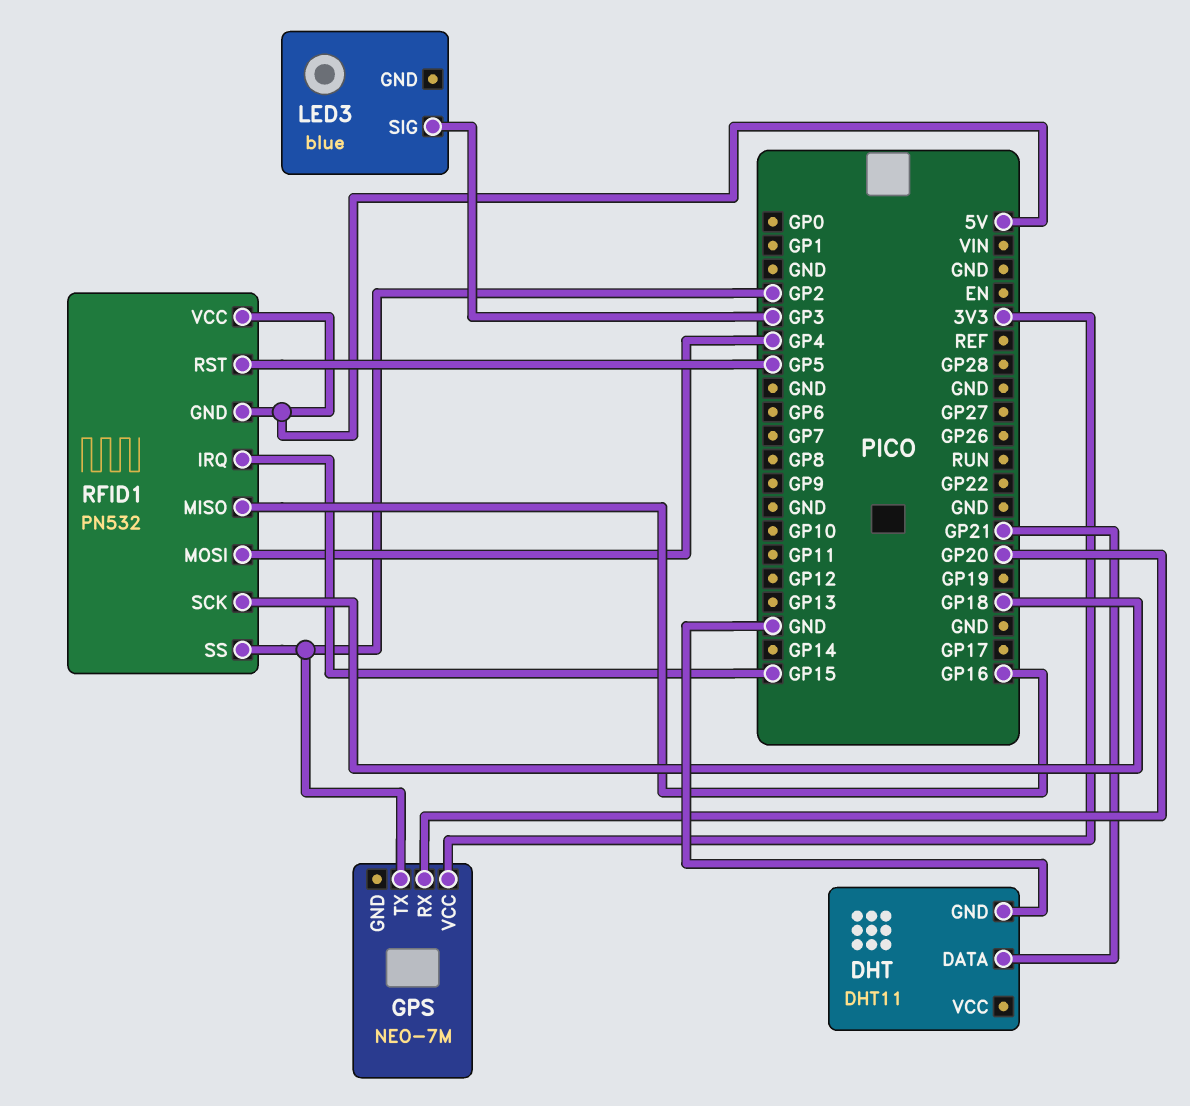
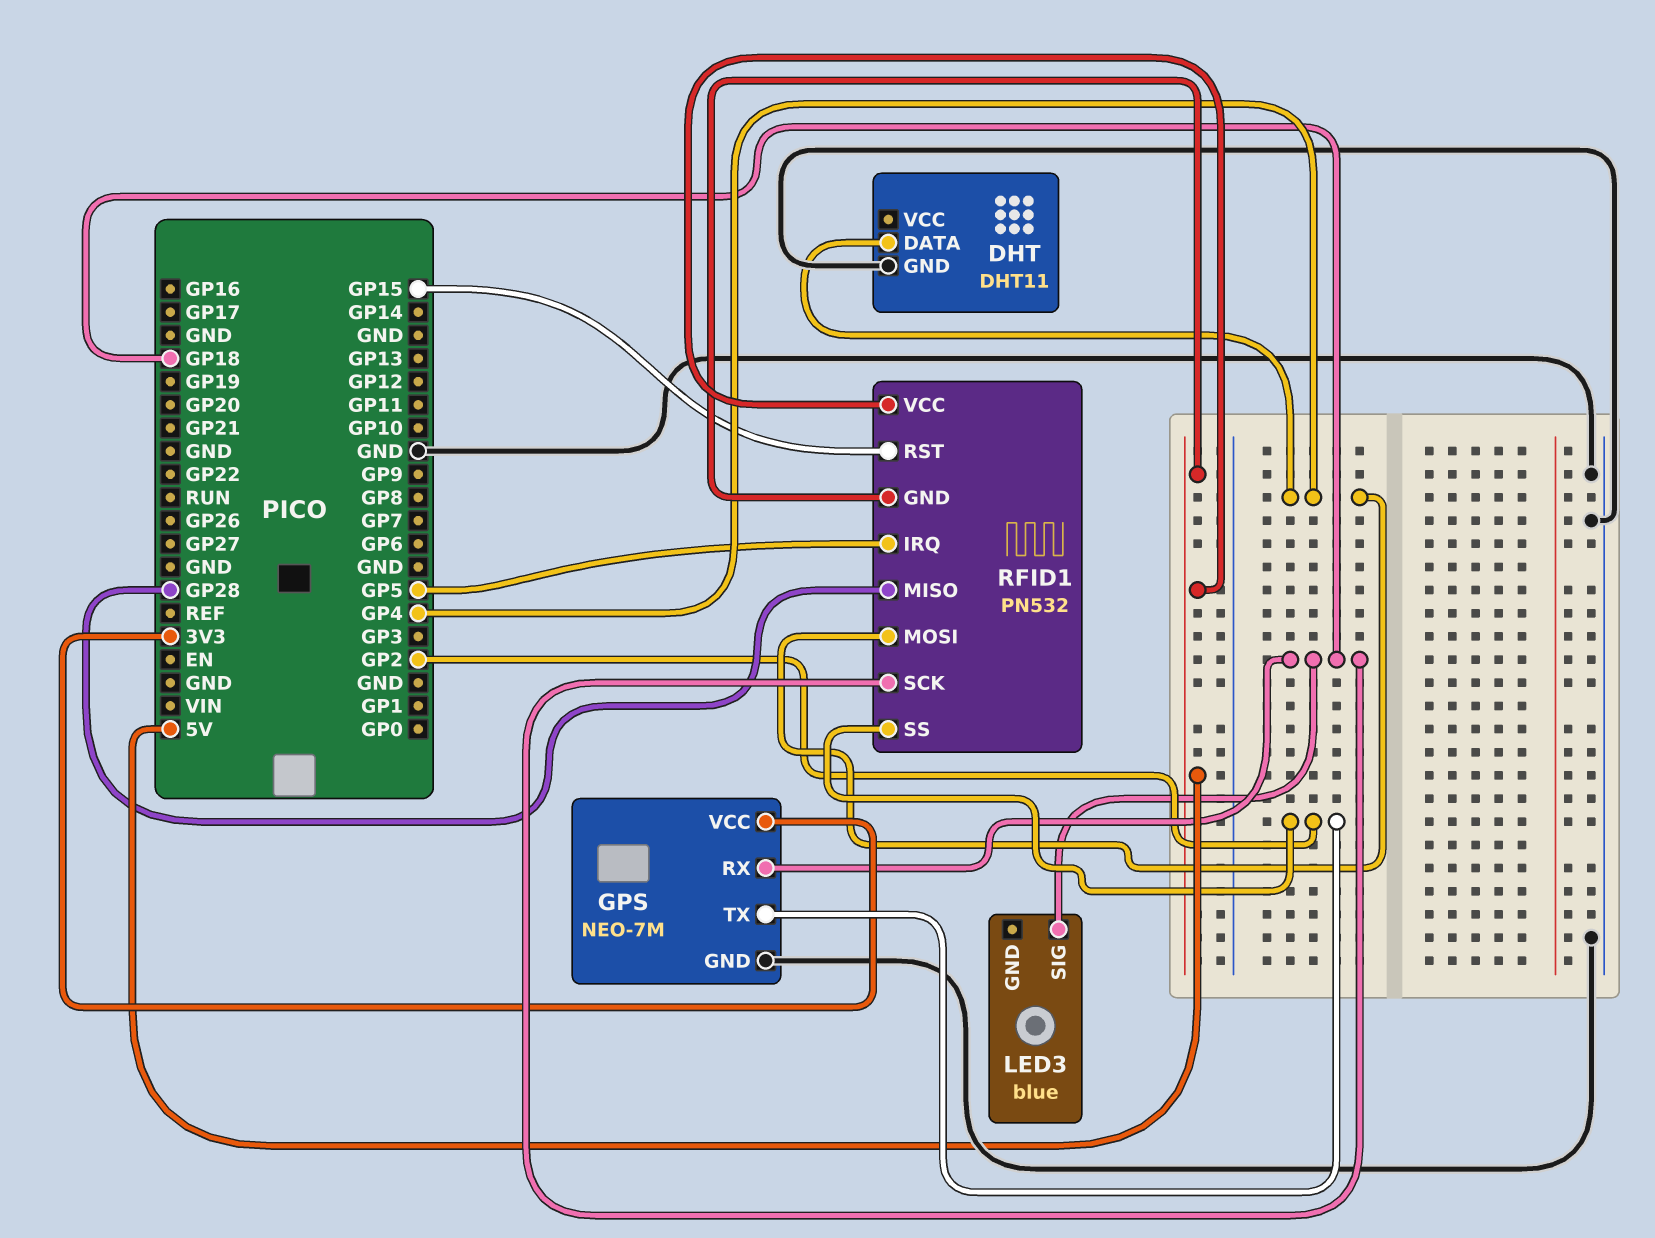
DHT pin DATA: GP21 -> GP4
GPS pin GND: none -> GND
GPS pin RX: GP20 -> GP18
LED3 pin SIG: GP3 -> GP18
RFID1 pin IRQ: GP15 -> GP5
RFID1 pin MISO: GP16 -> GP28
RFID1 pin RST: GP5 -> GP15

